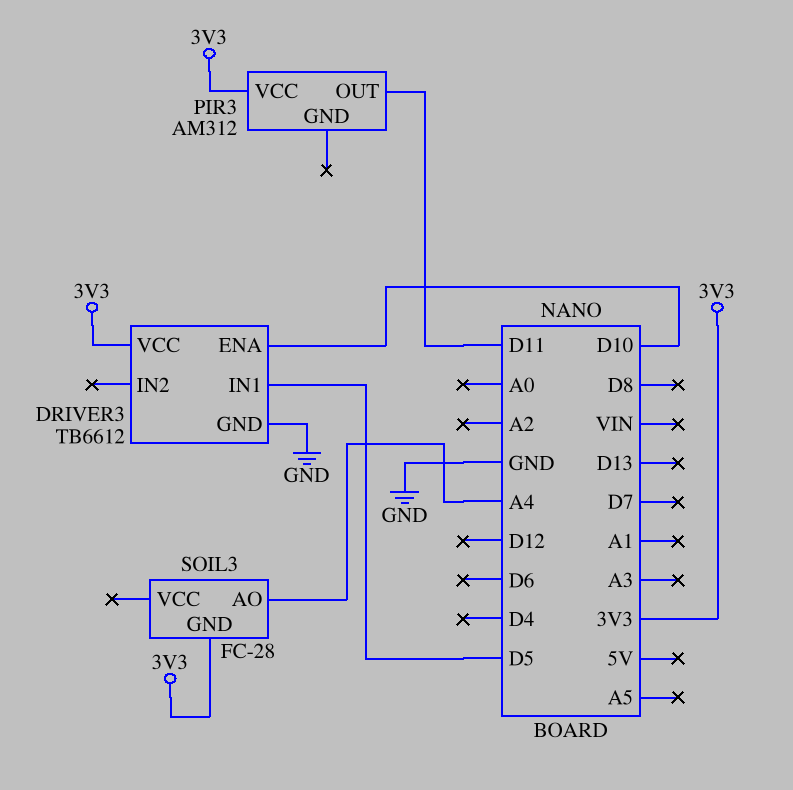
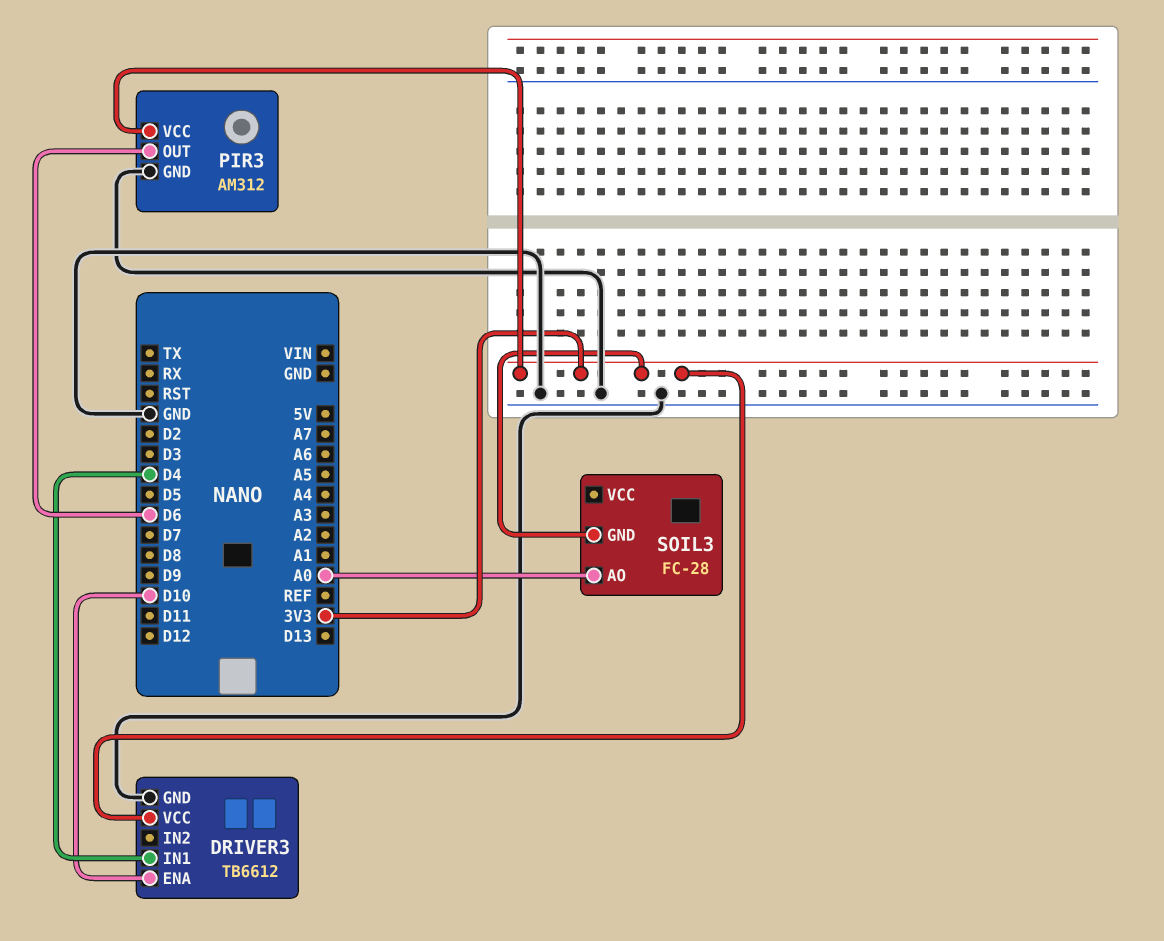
DRIVER3 pin IN1: D5 -> D4
PIR3 pin GND: none -> GND
PIR3 pin OUT: D11 -> D6
SOIL3 pin AO: A4 -> A0

